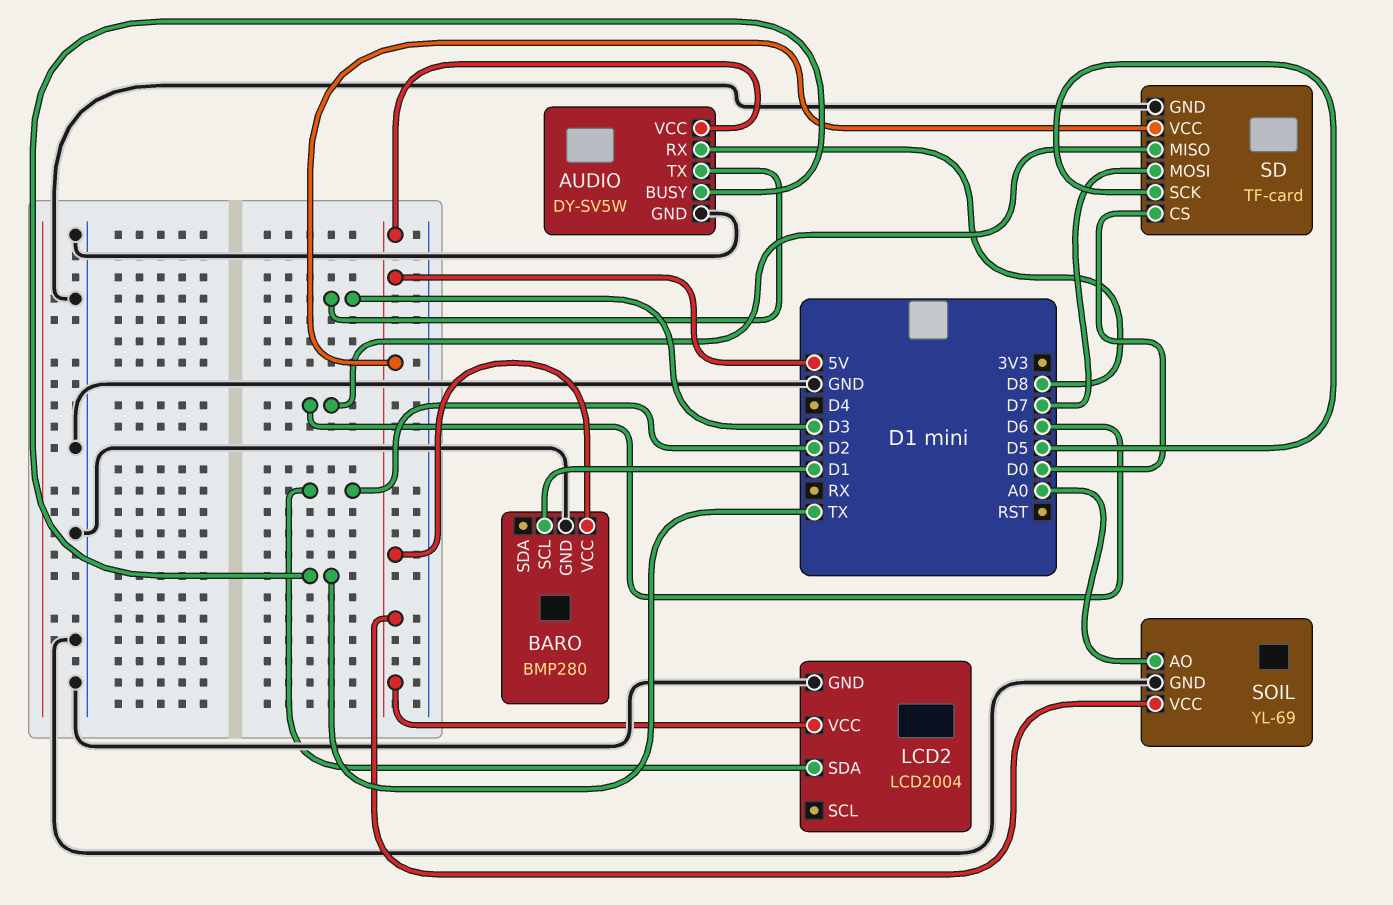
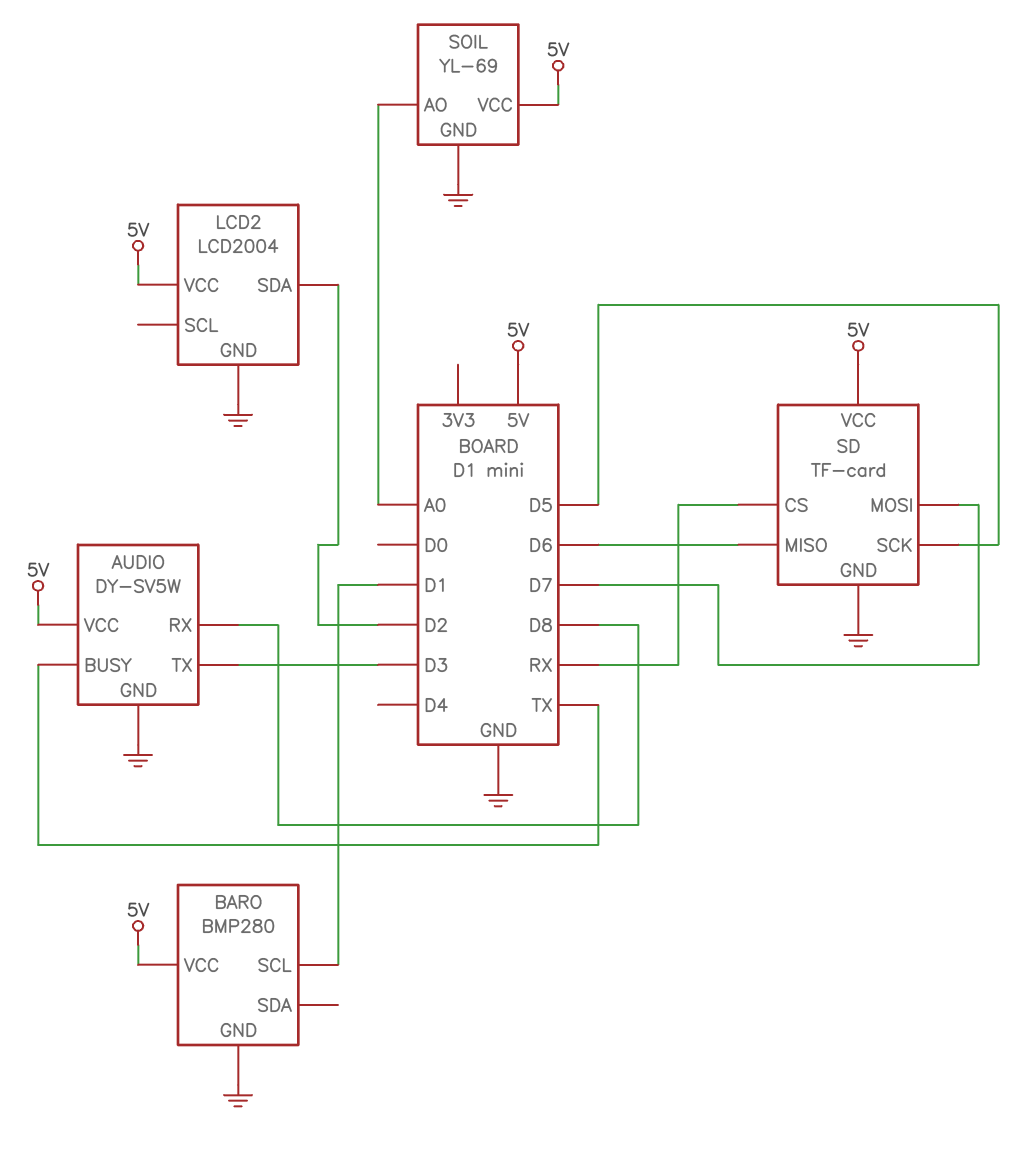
SD pin CS: D0 -> RX

